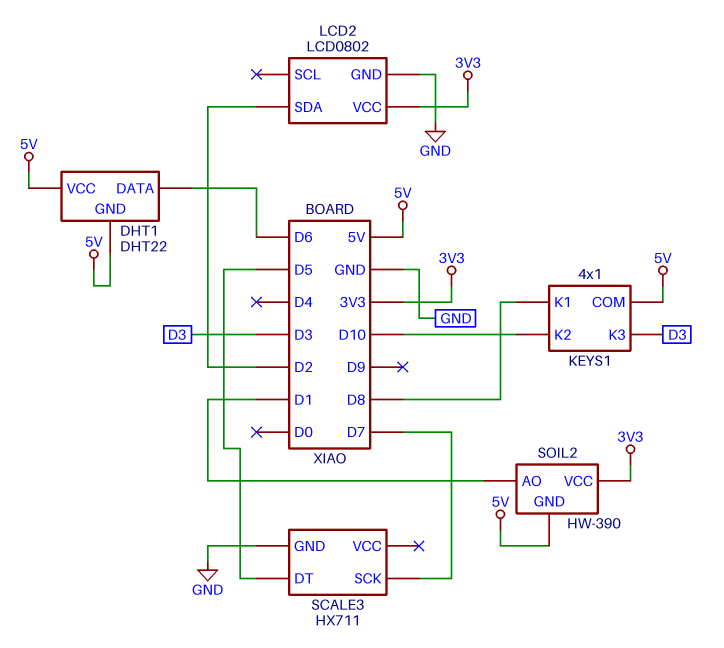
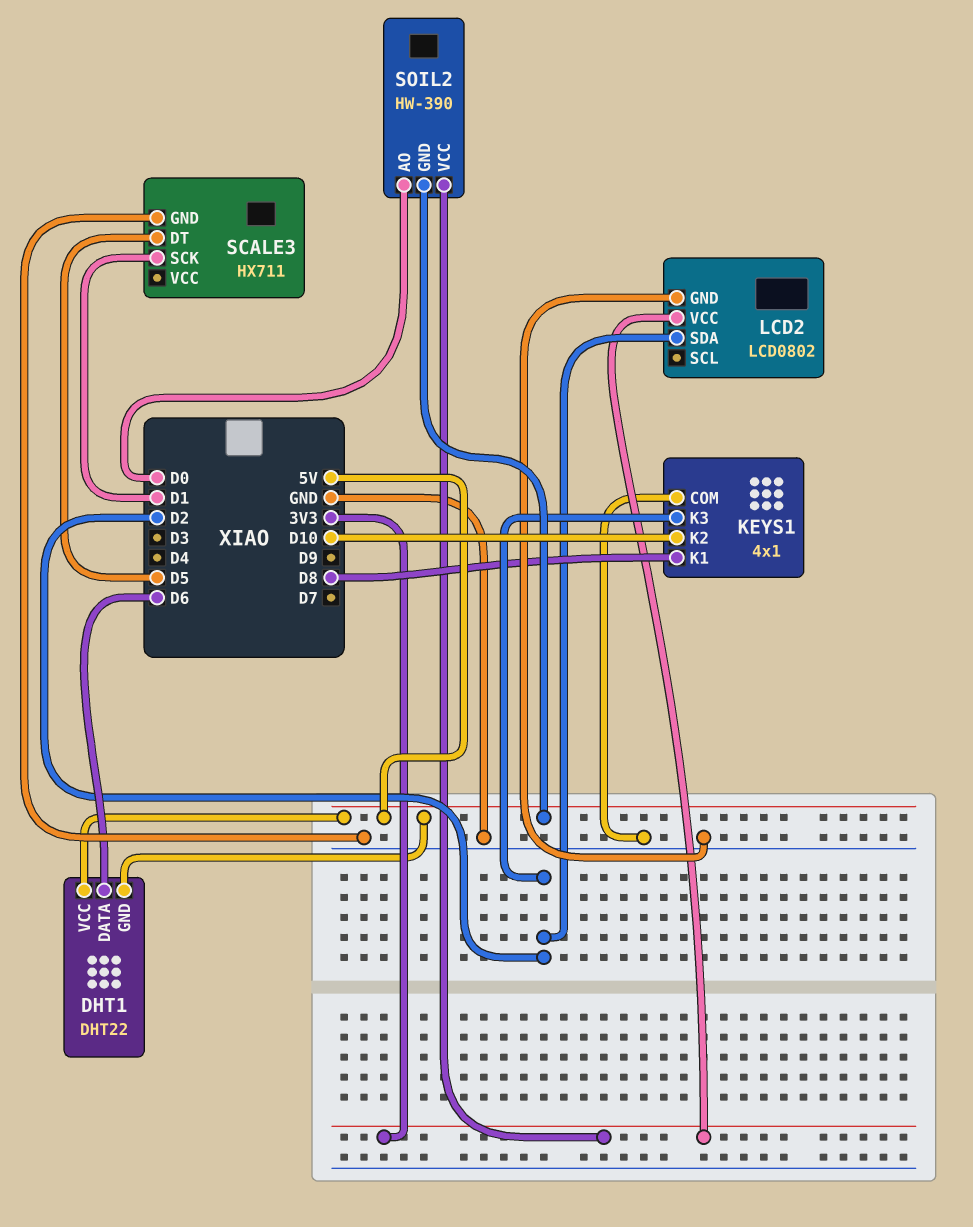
KEYS1 pin COM: 5V -> GND
KEYS1 pin K3: D3 -> D2
SCALE3 pin SCK: D7 -> D1
SOIL2 pin AO: D1 -> D0

